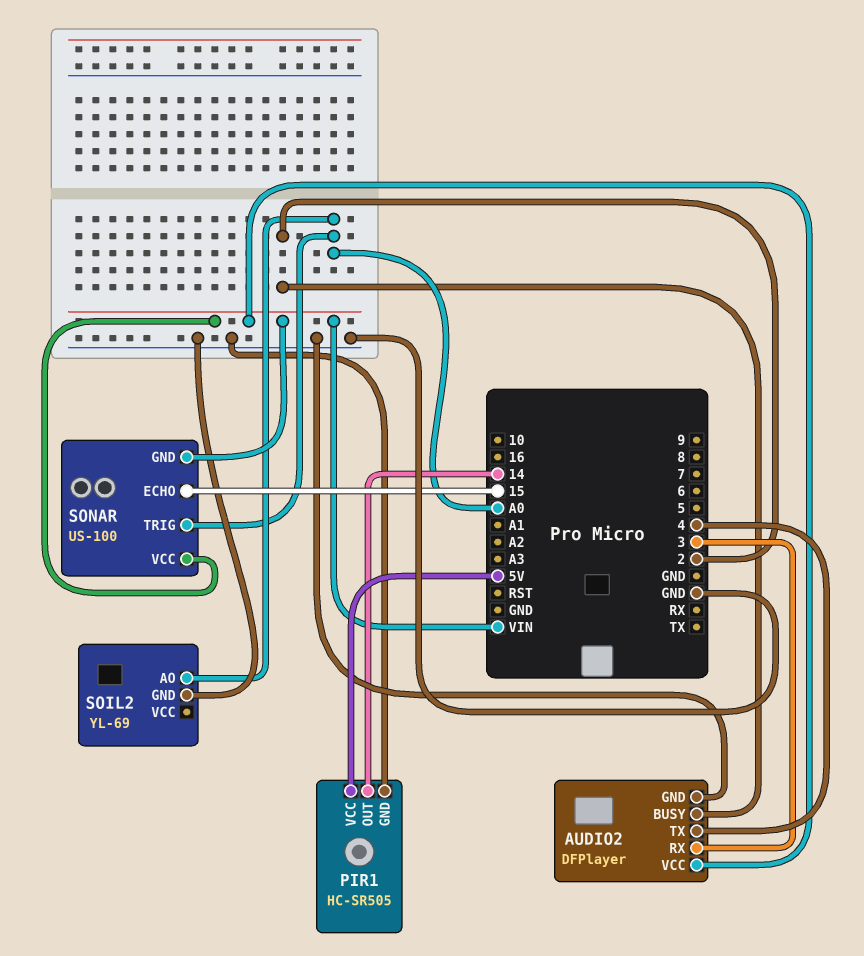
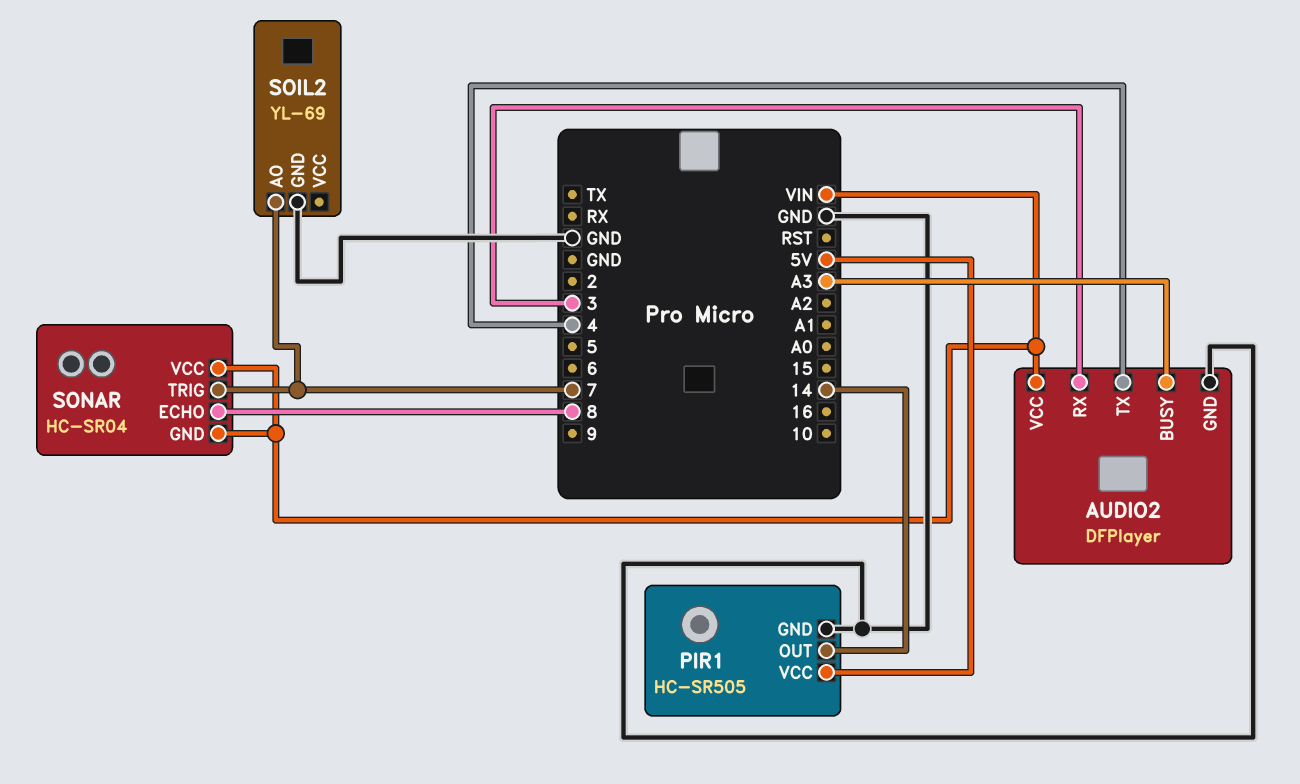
AUDIO2 pin BUSY: 2 -> A3
SOIL2 pin AO: A0 -> 7
SONAR: US-100 -> HC-SR04
SONAR pin ECHO: 15 -> 8
SONAR pin TRIG: A0 -> 7

